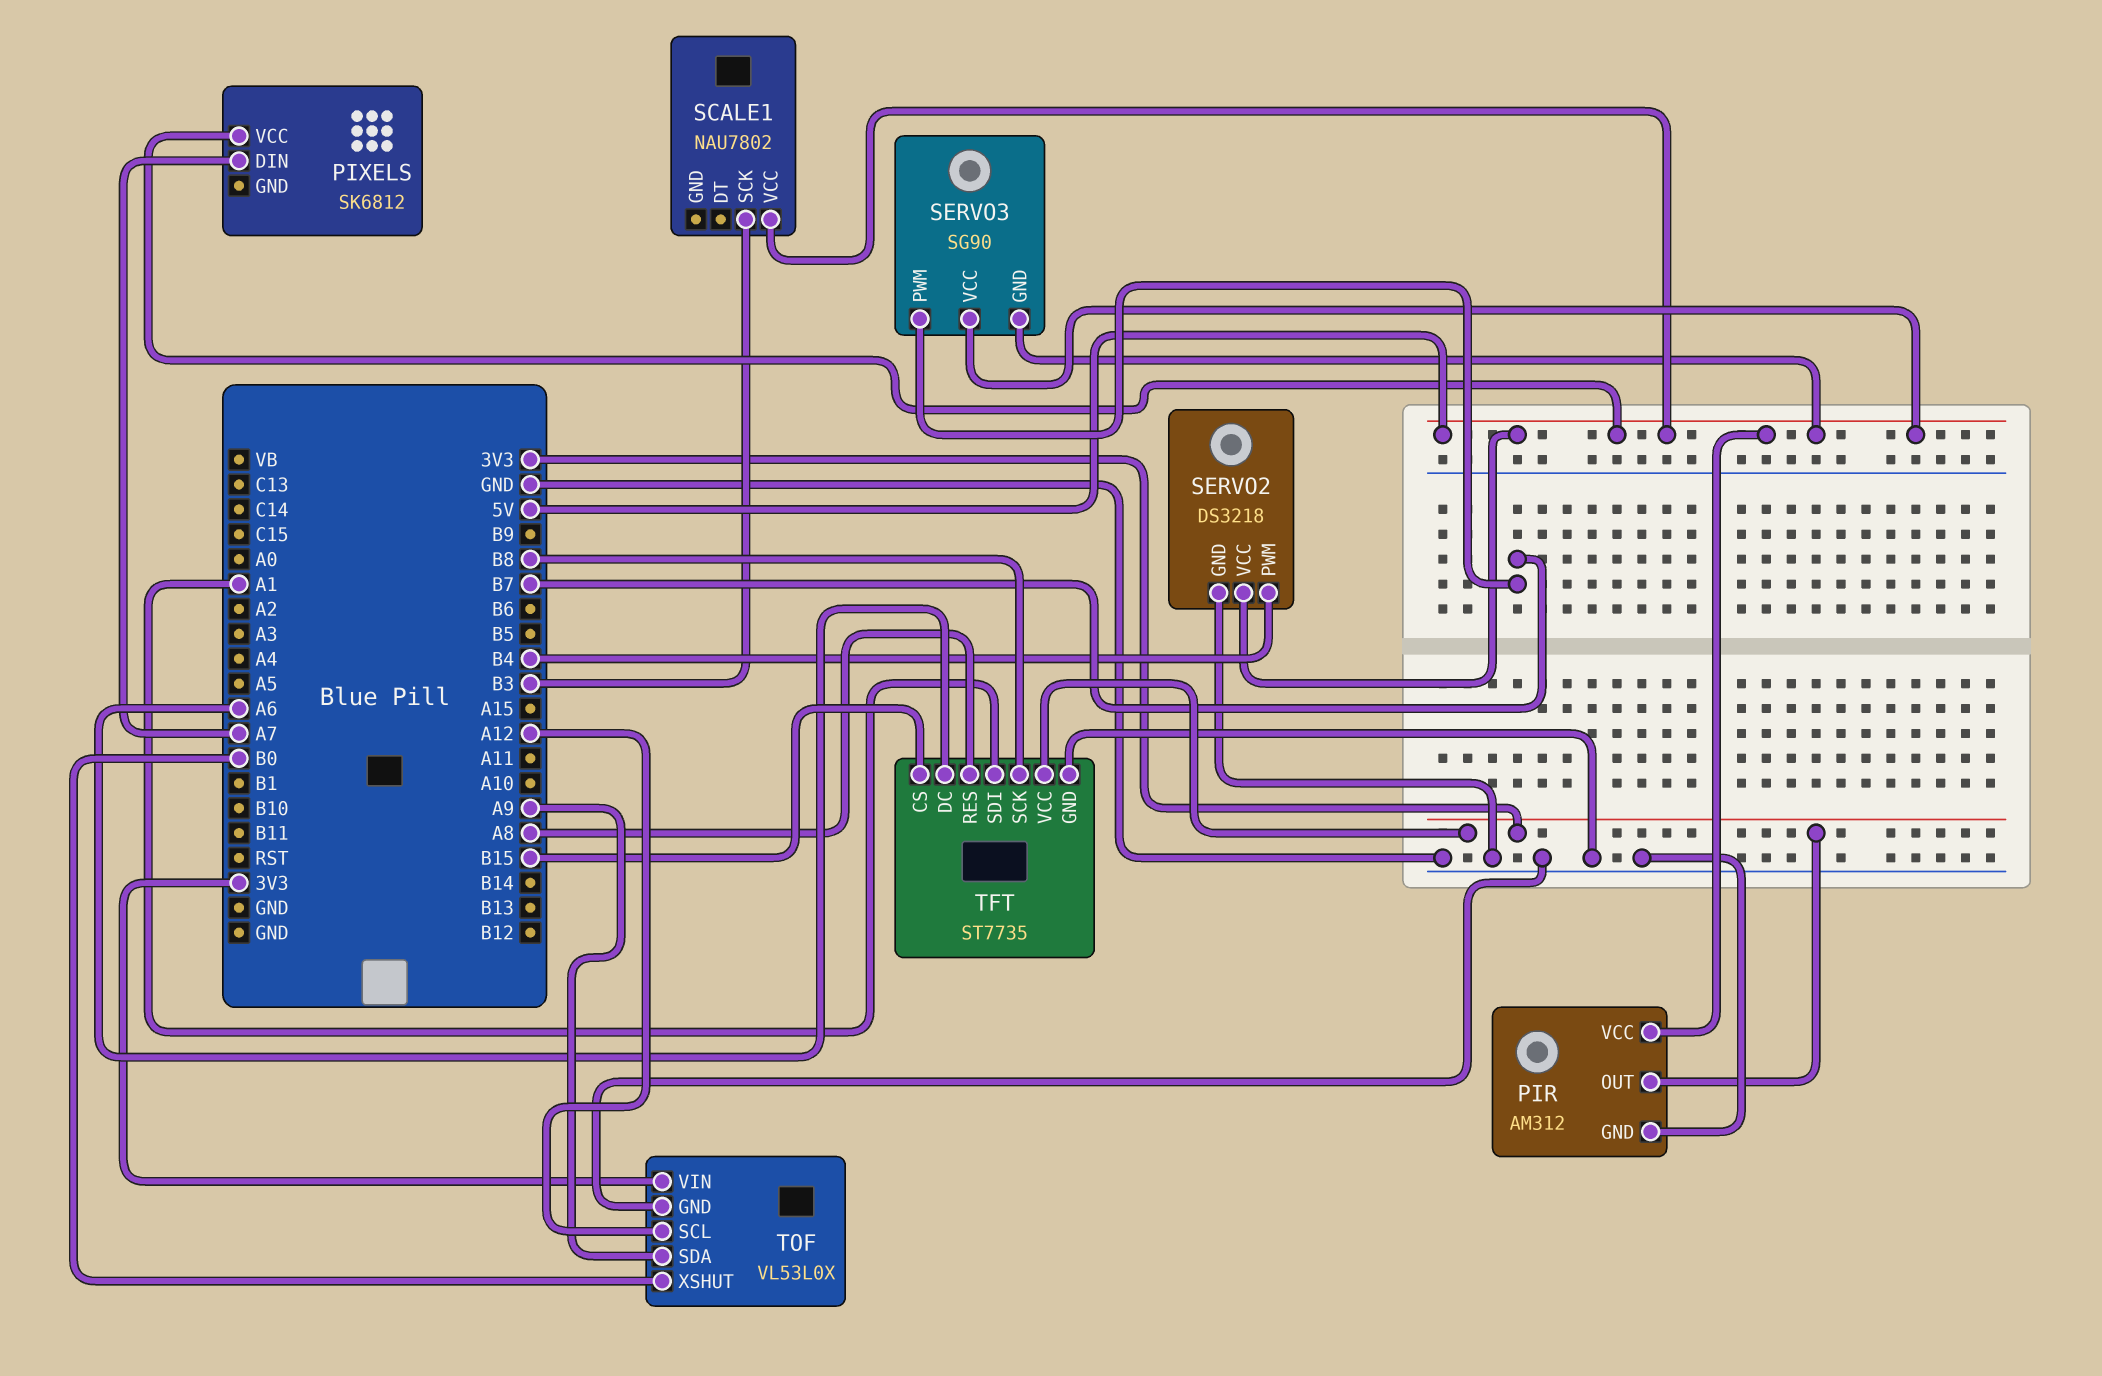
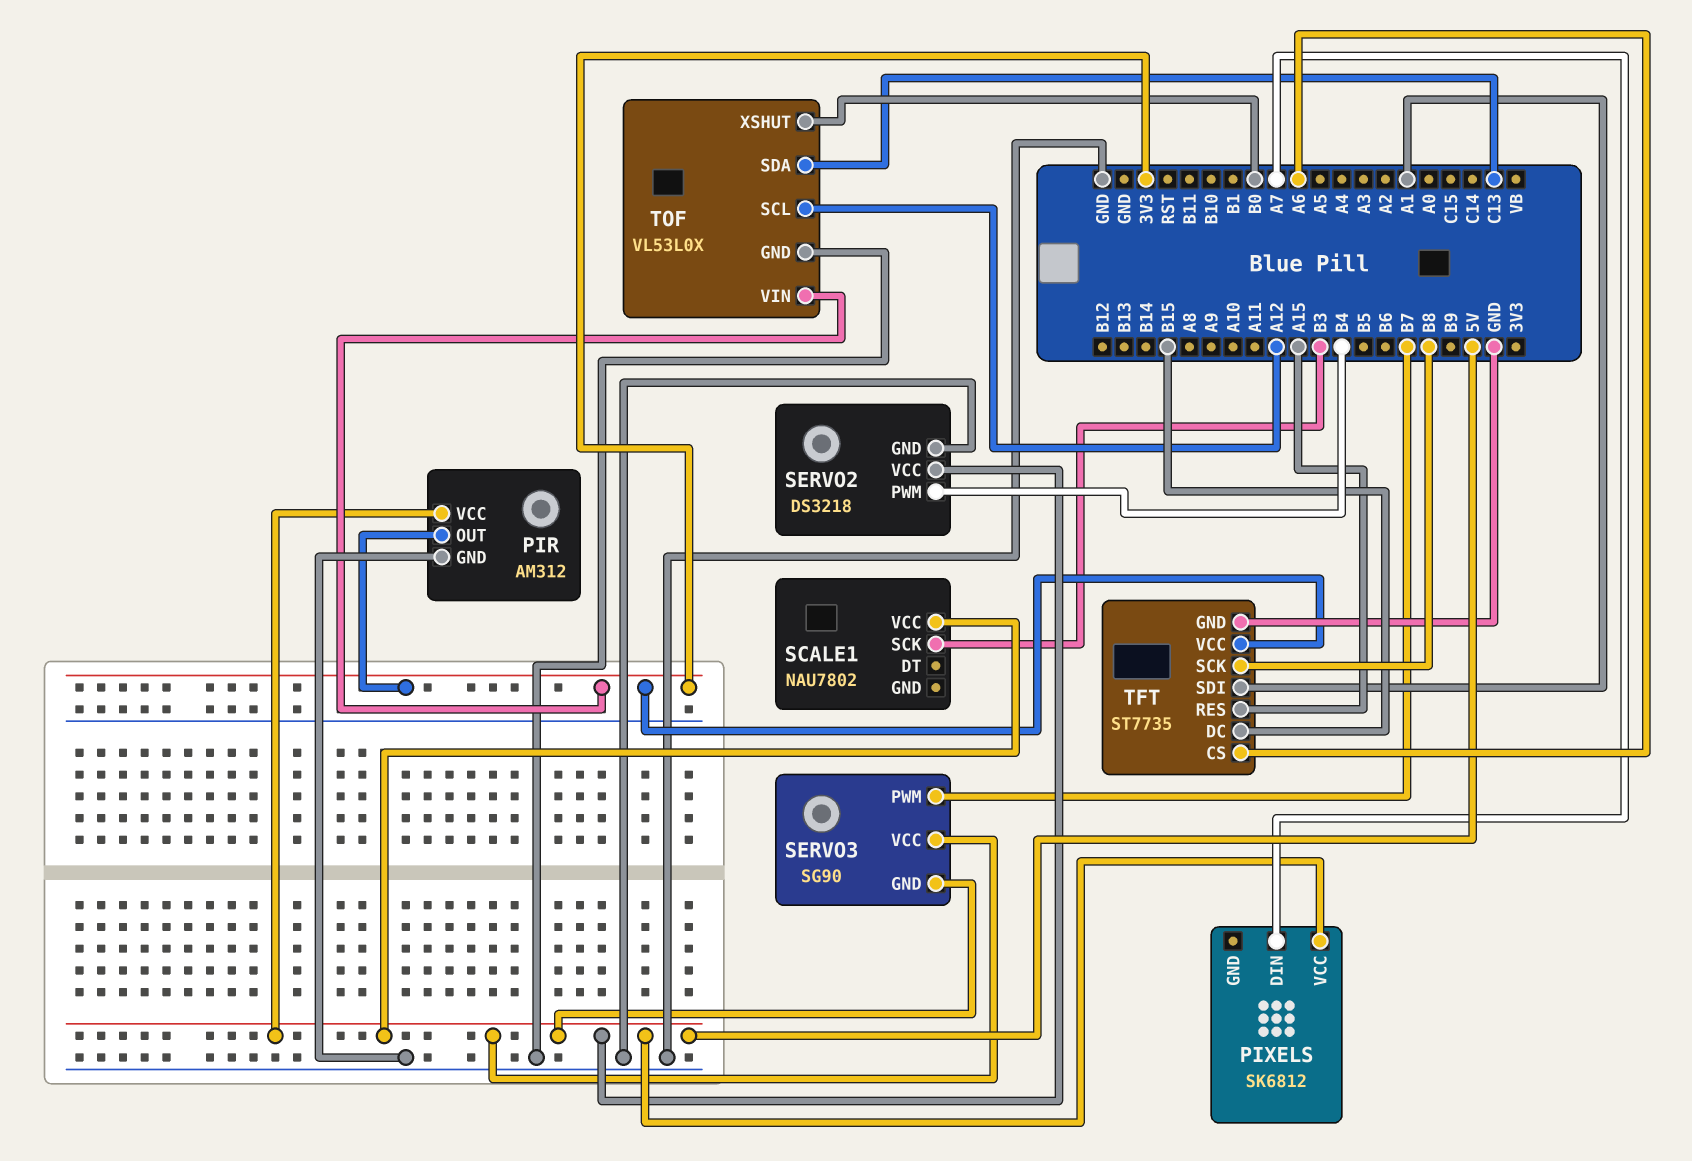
TFT pin CS: B15 -> A6
TFT pin DC: A6 -> B15
TFT pin RES: A8 -> A15
TOF pin SDA: A9 -> C13

